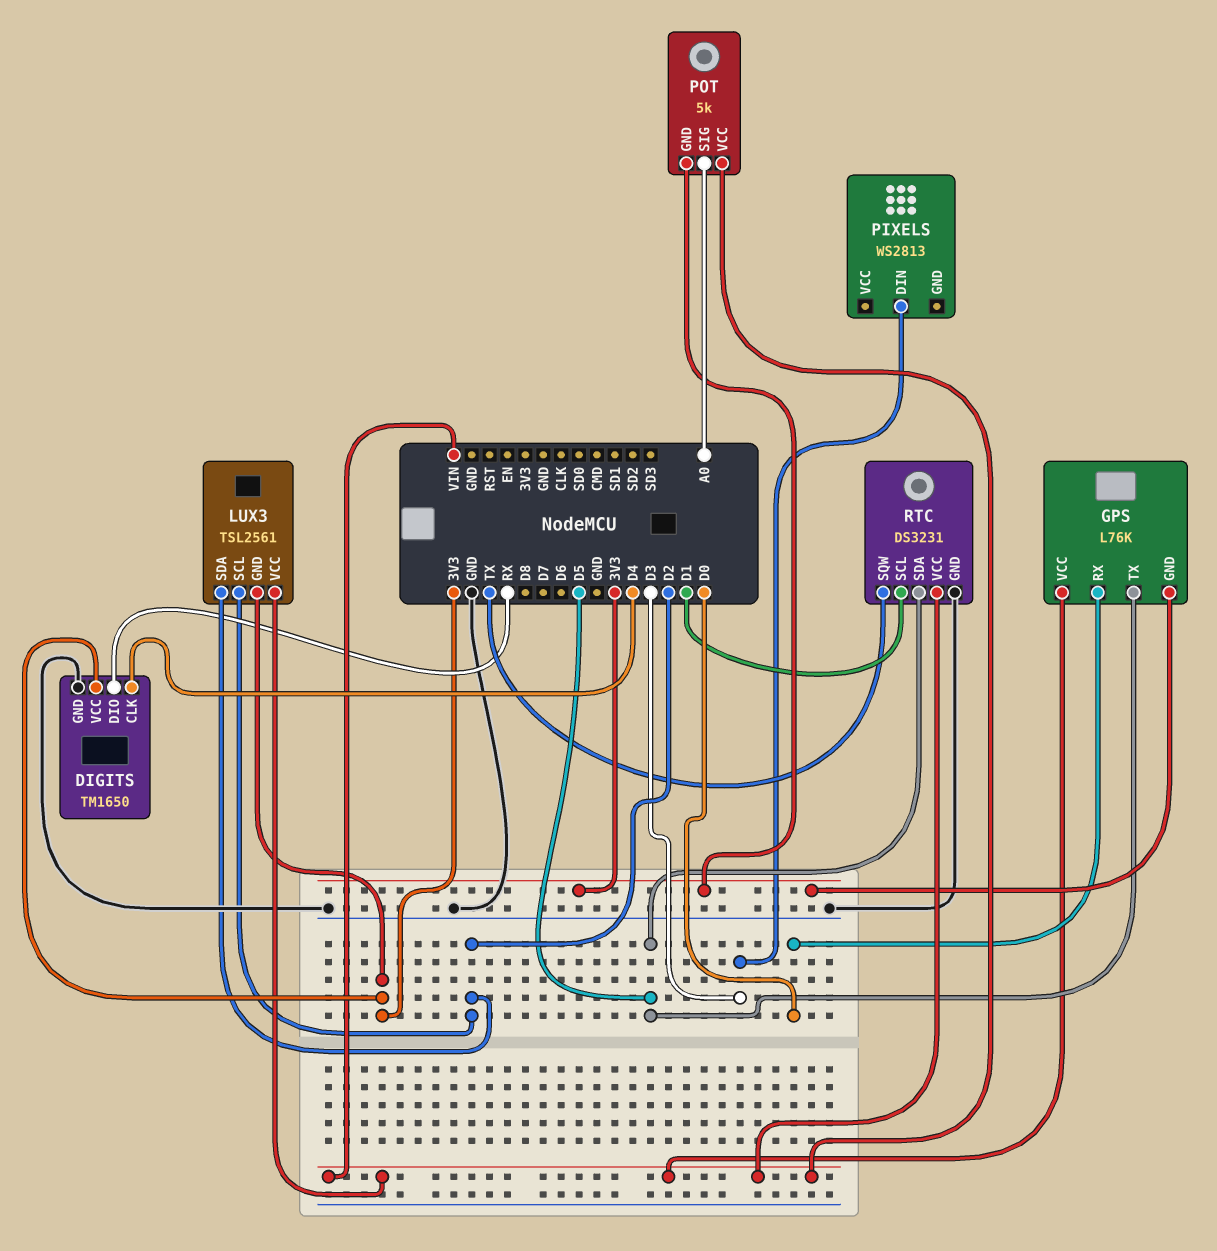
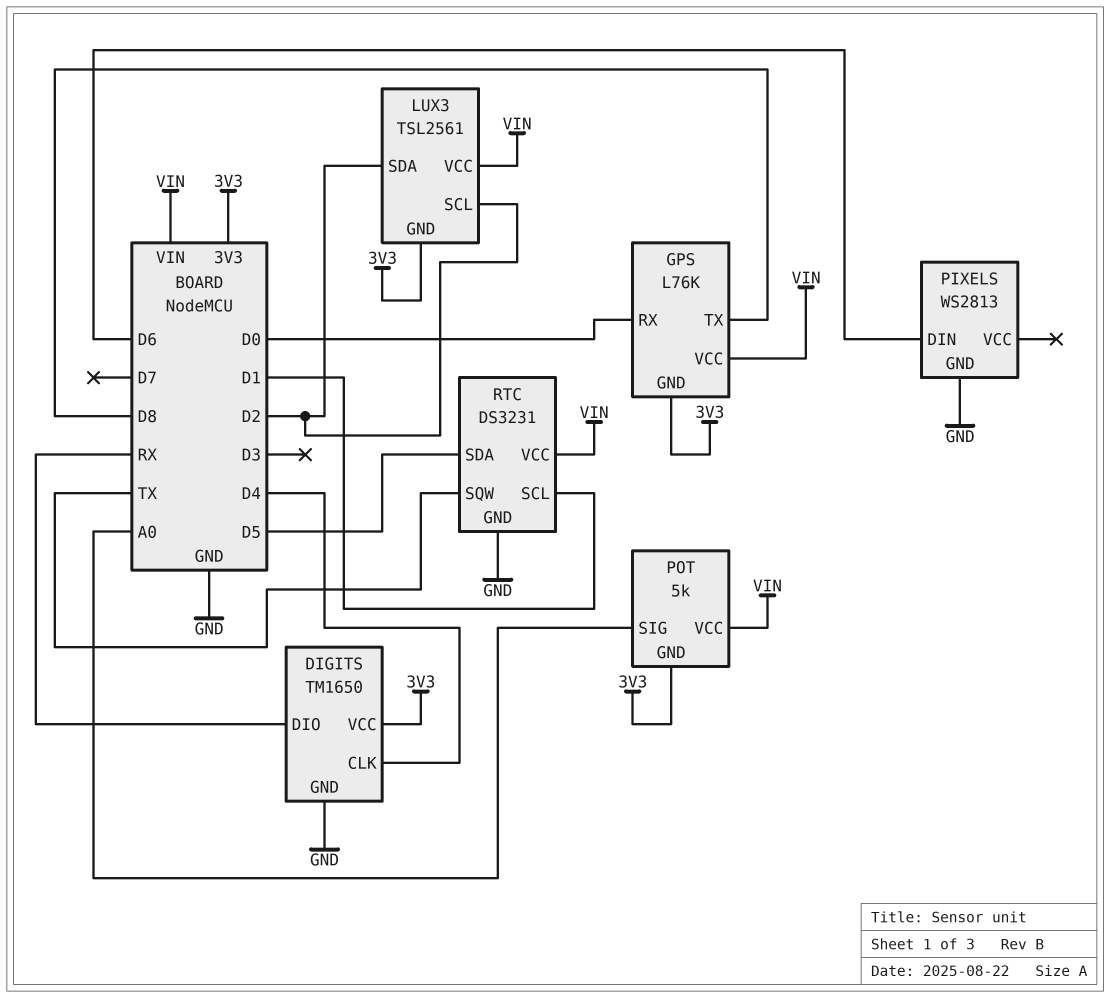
GPS pin TX: D5 -> D8
PIXELS pin DIN: D3 -> D6
PIXELS pin GND: none -> GND

